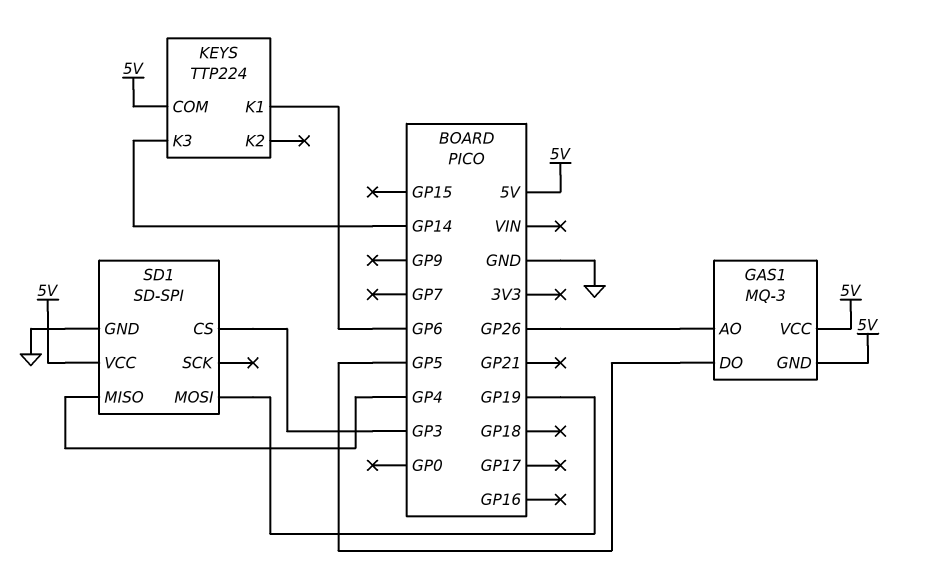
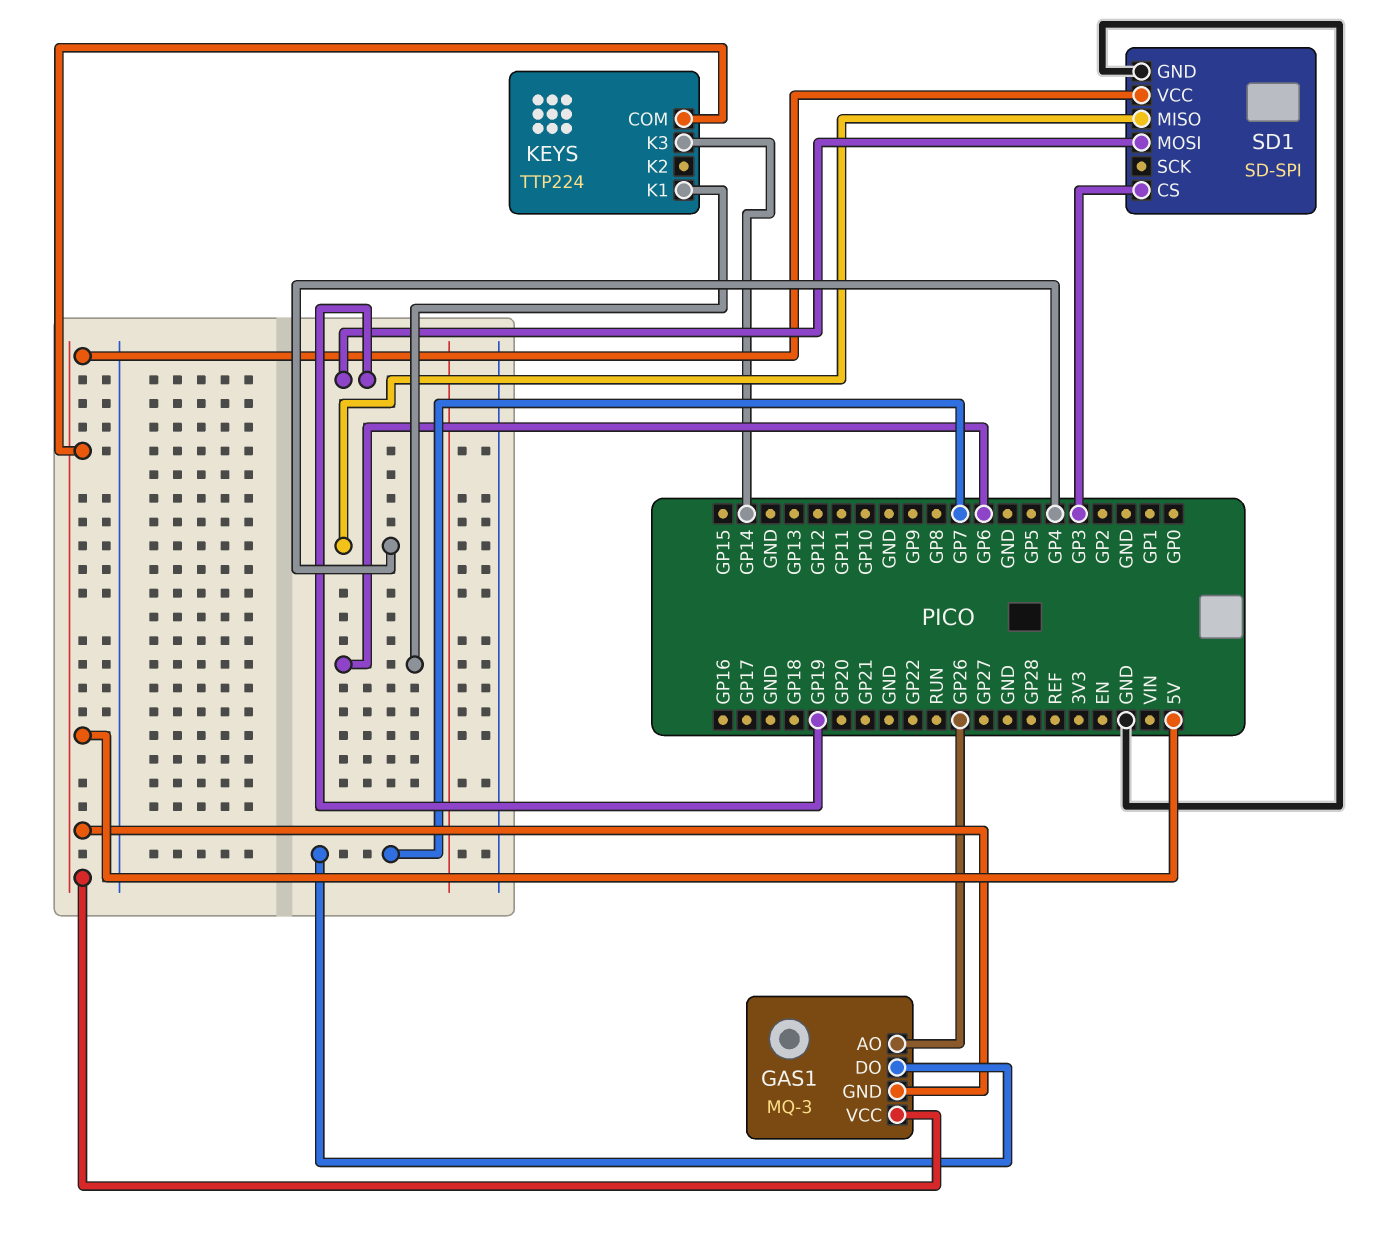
GAS1 pin DO: GP5 -> GP7

